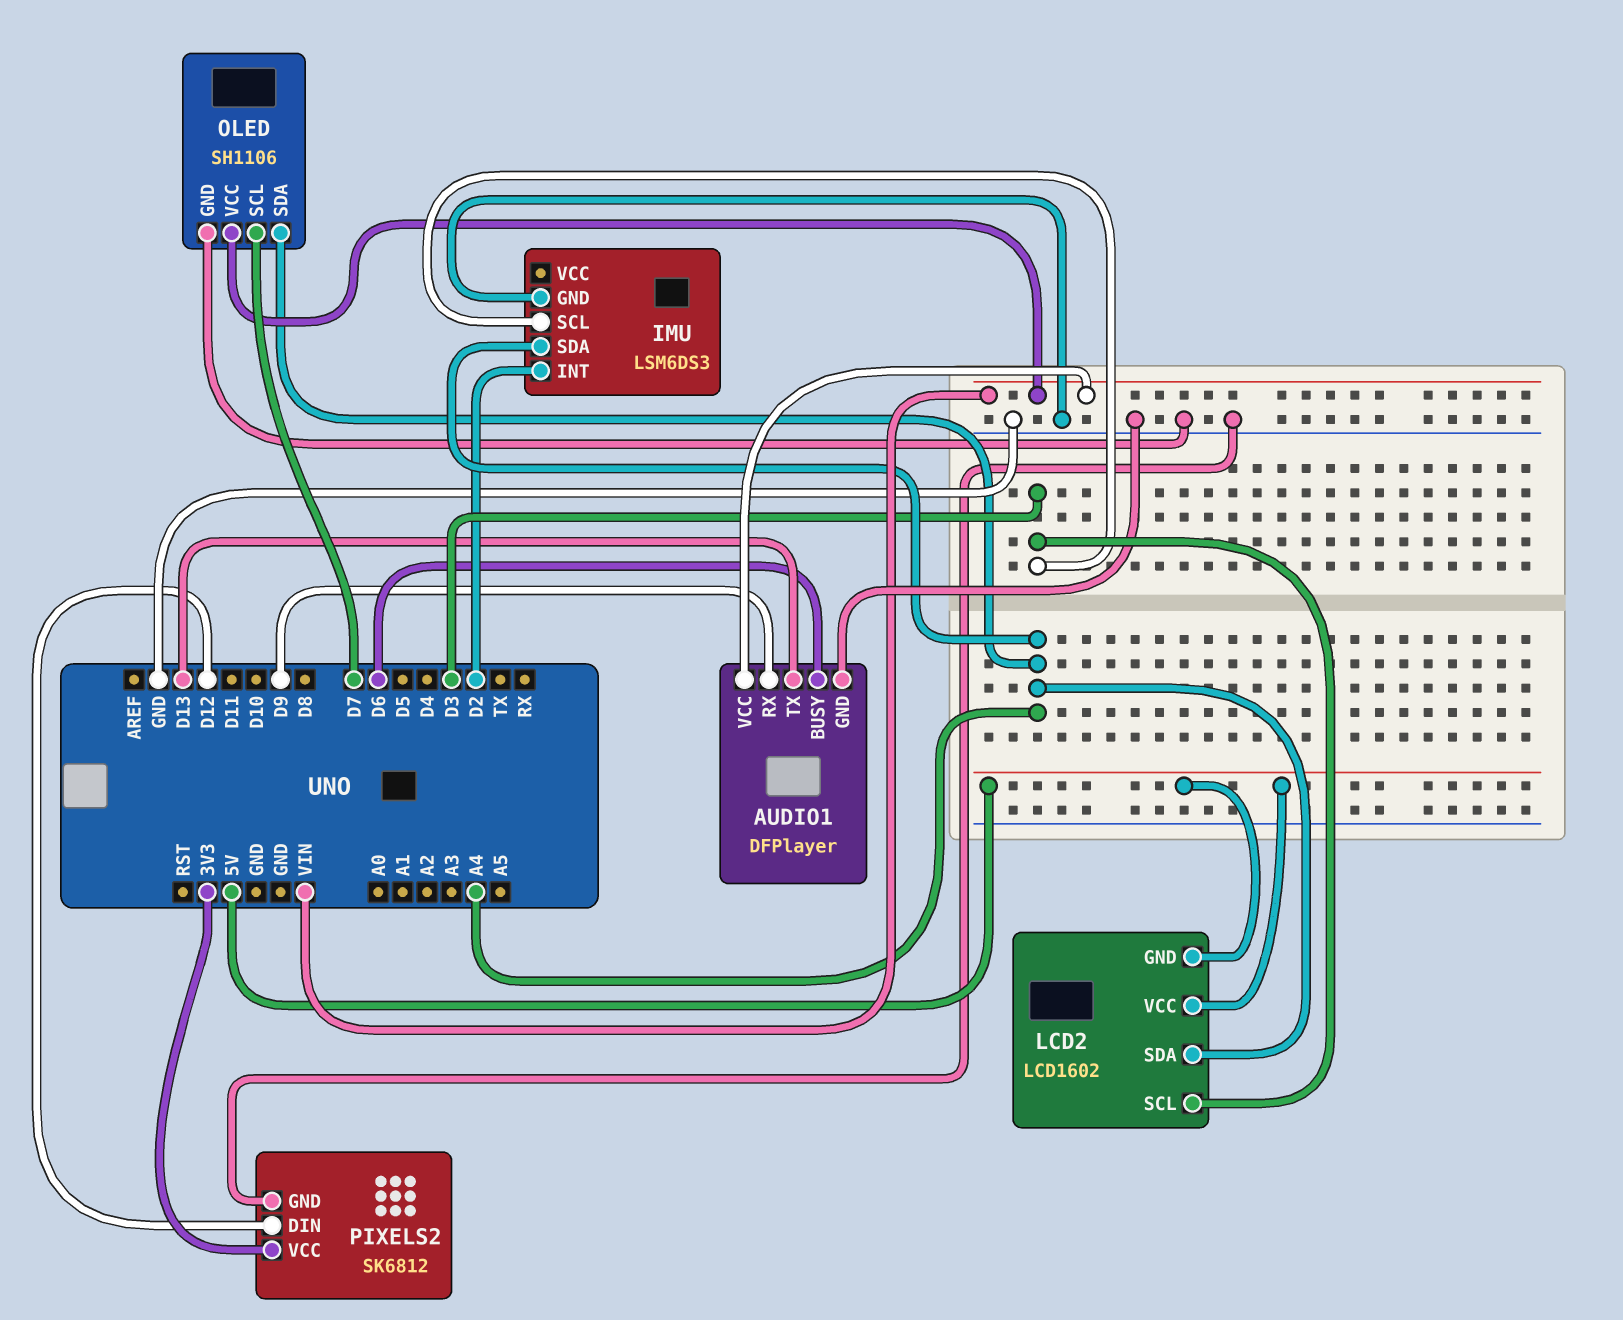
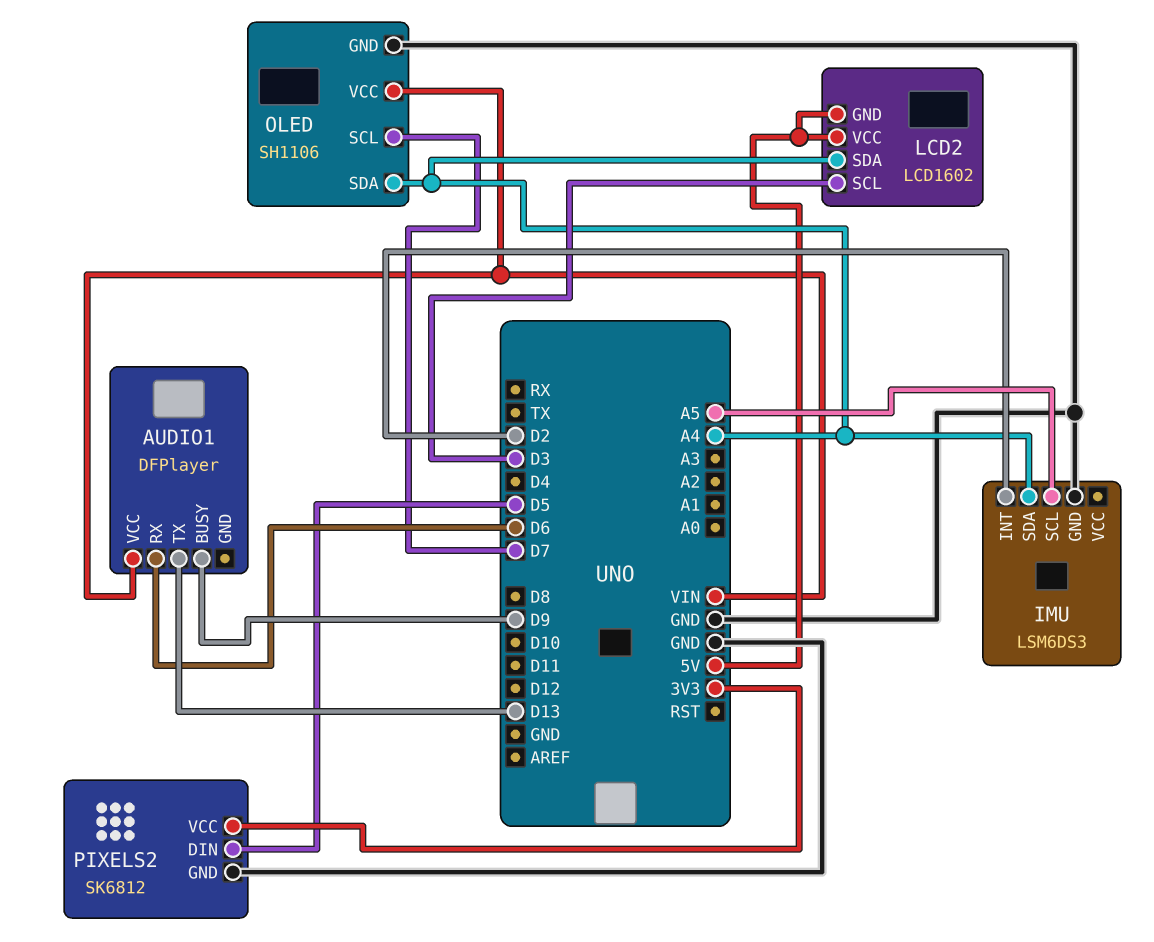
AUDIO1 pin BUSY: D6 -> D9
AUDIO1 pin GND: GND -> none
AUDIO1 pin RX: D9 -> D6
IMU pin SCL: D3 -> A5
PIXELS2 pin DIN: D12 -> D5

